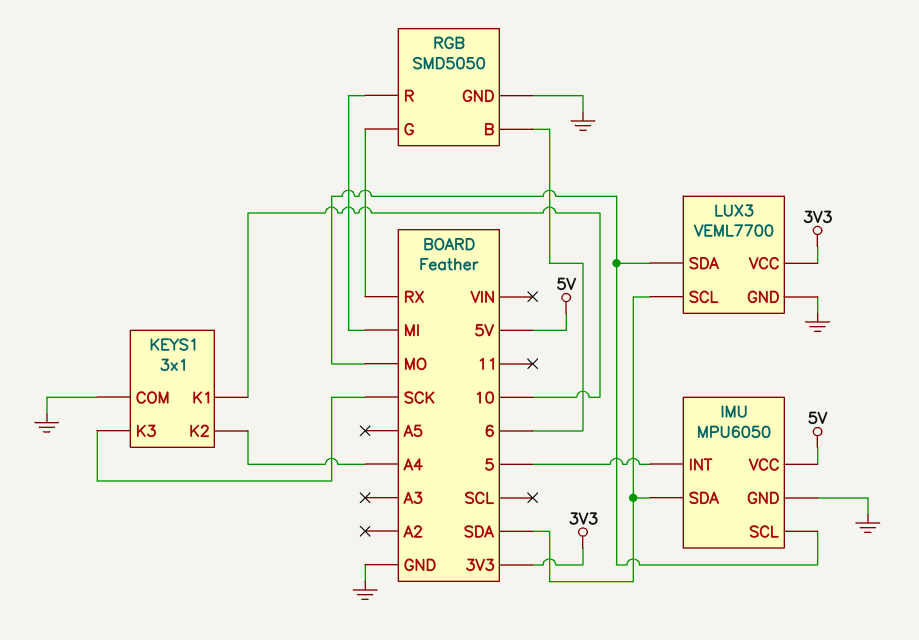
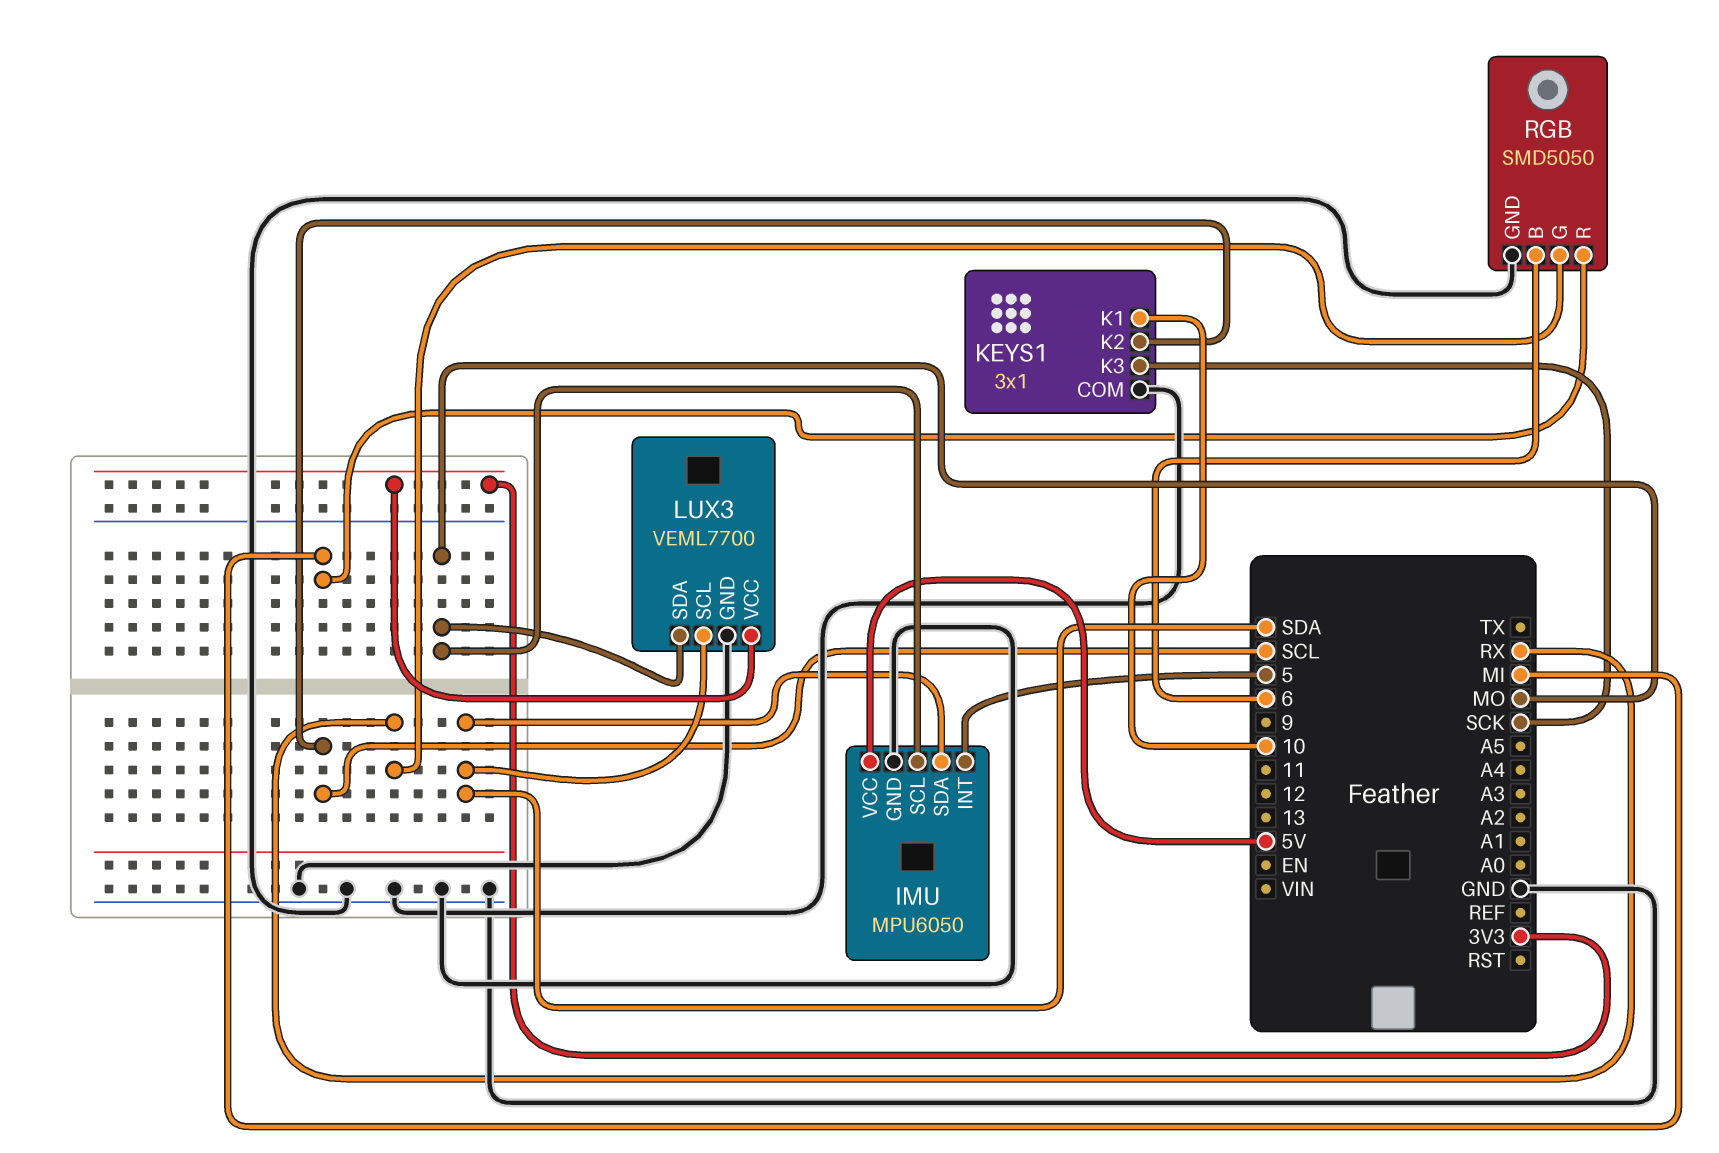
KEYS1 pin K2: A4 -> SCL

